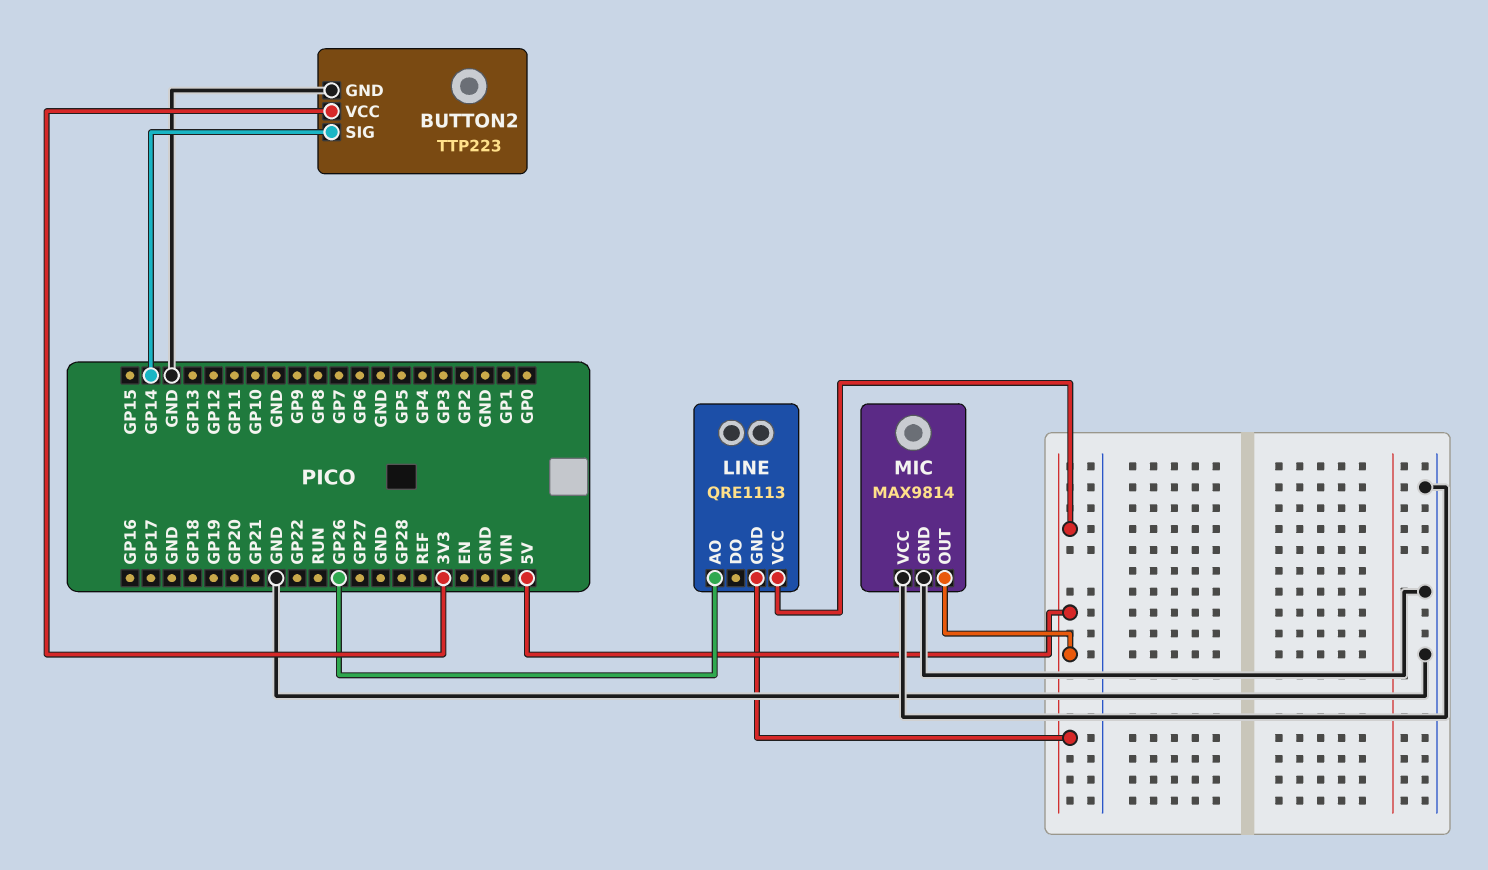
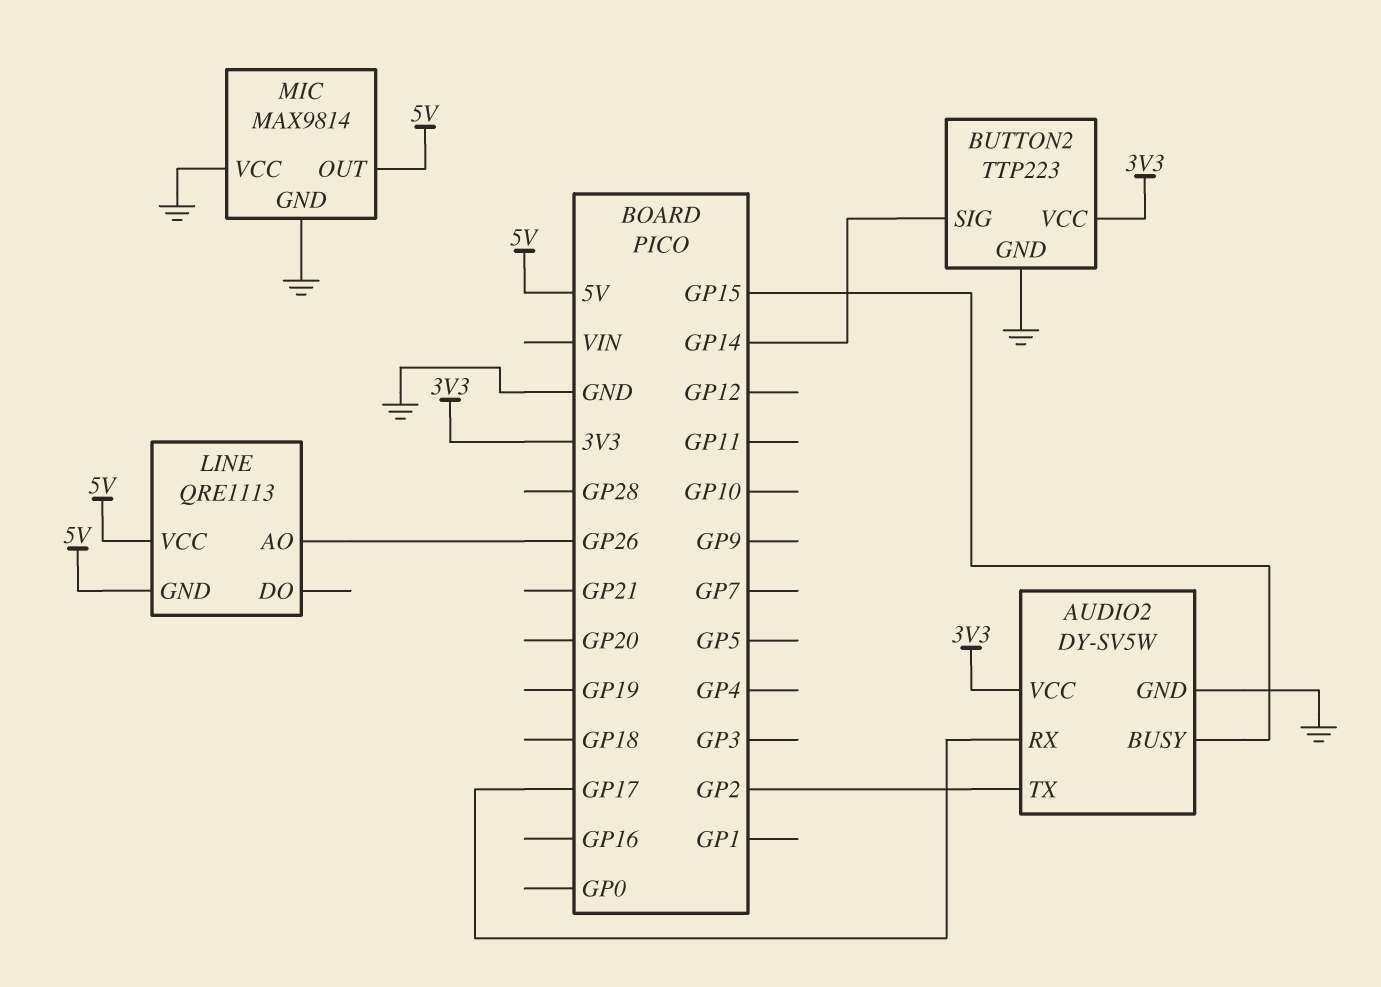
AUDIO2: none -> DY-SV5W
AUDIO2 pin BUSY: none -> GP15
AUDIO2 pin GND: none -> GND
AUDIO2 pin RX: none -> GP17
AUDIO2 pin TX: none -> GP2
AUDIO2 pin VCC: none -> 3V3

